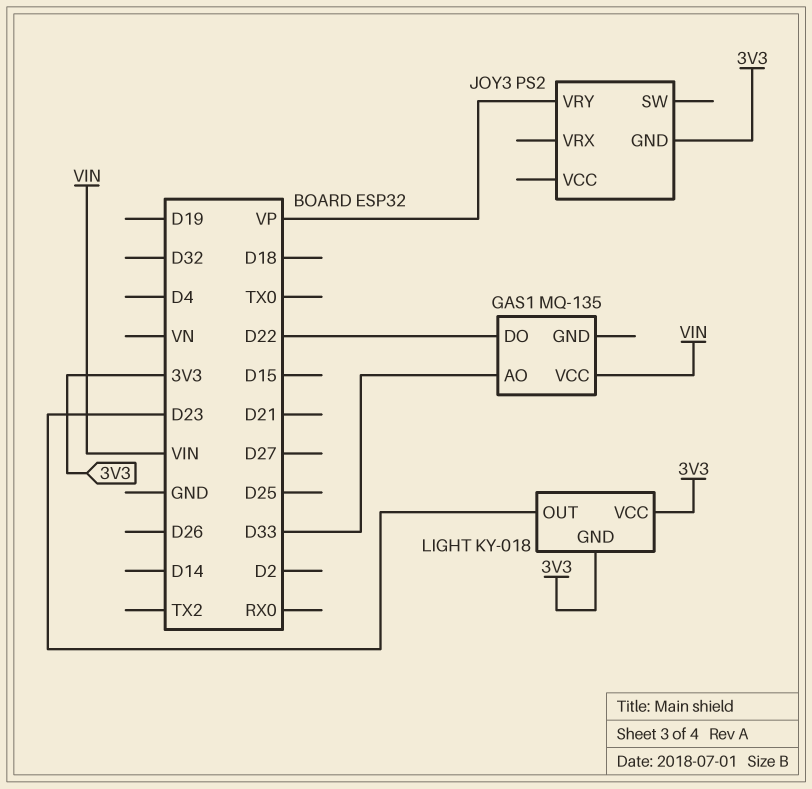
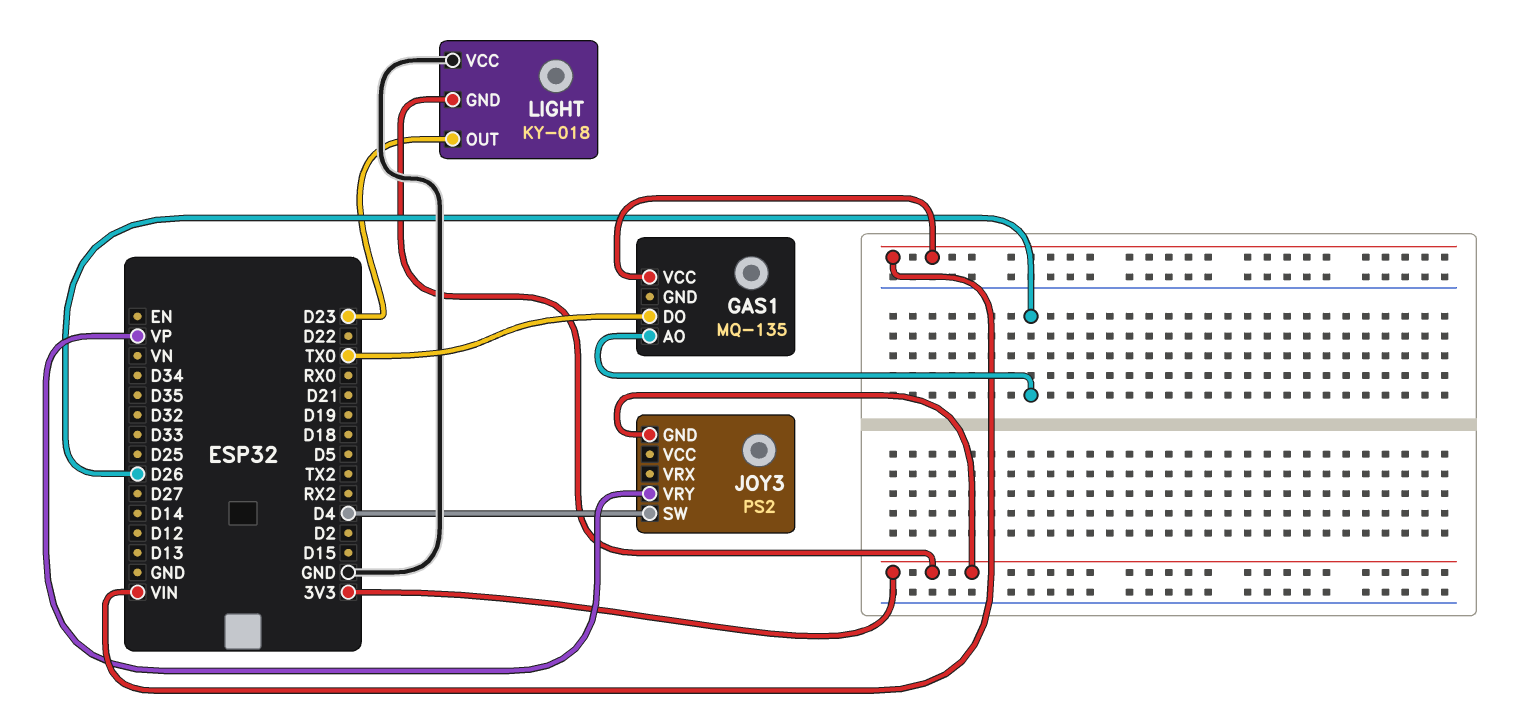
GAS1 pin AO: D33 -> D26
GAS1 pin DO: D22 -> TX0
JOY3 pin SW: none -> D4
LIGHT pin VCC: 3V3 -> GND

